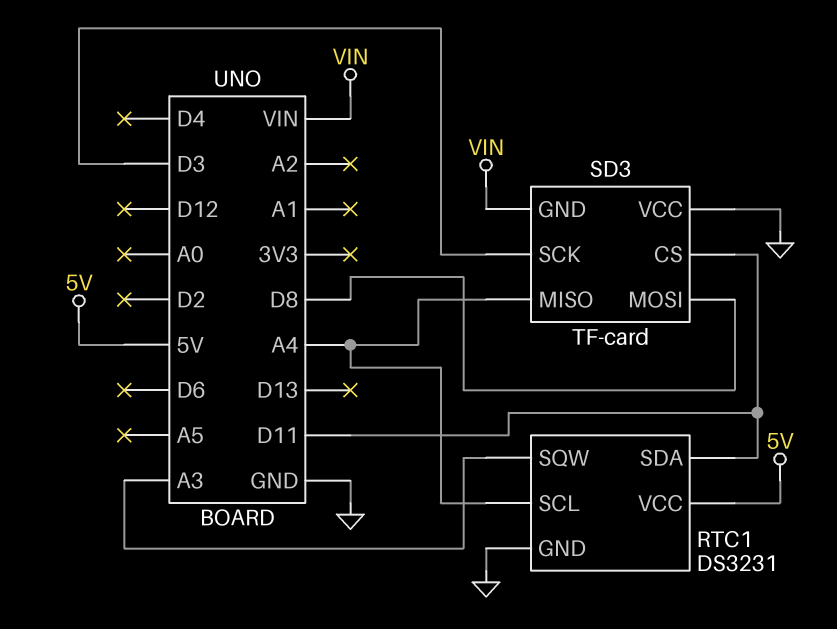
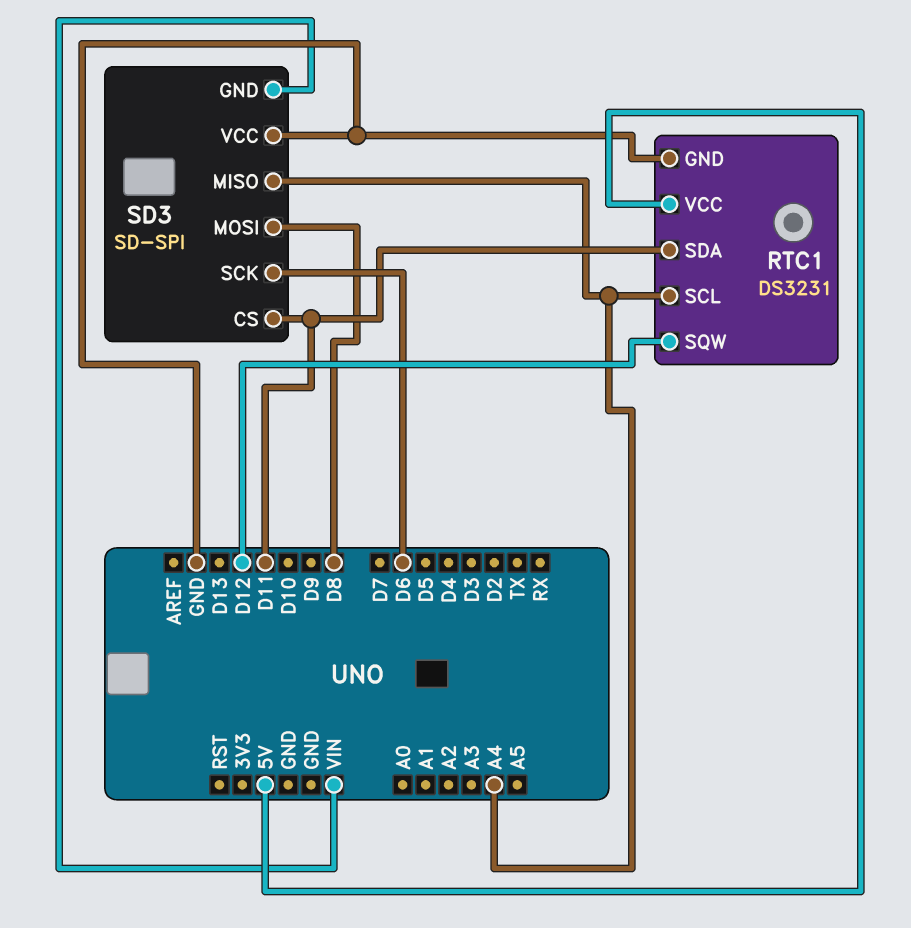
RTC1 pin SQW: A3 -> D12
SD3: TF-card -> SD-SPI
SD3 pin SCK: D3 -> D6

